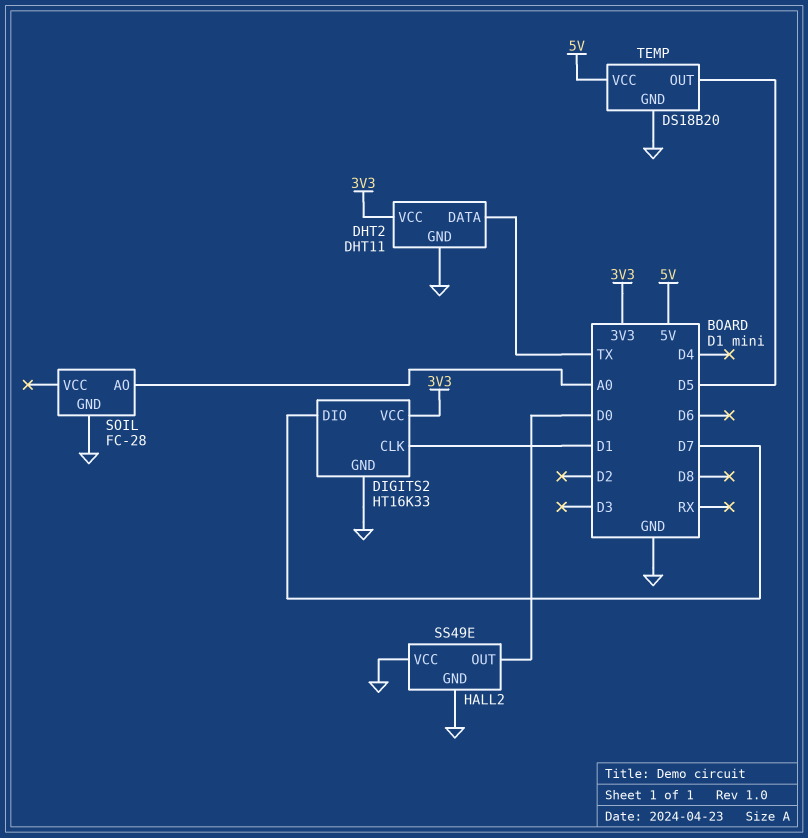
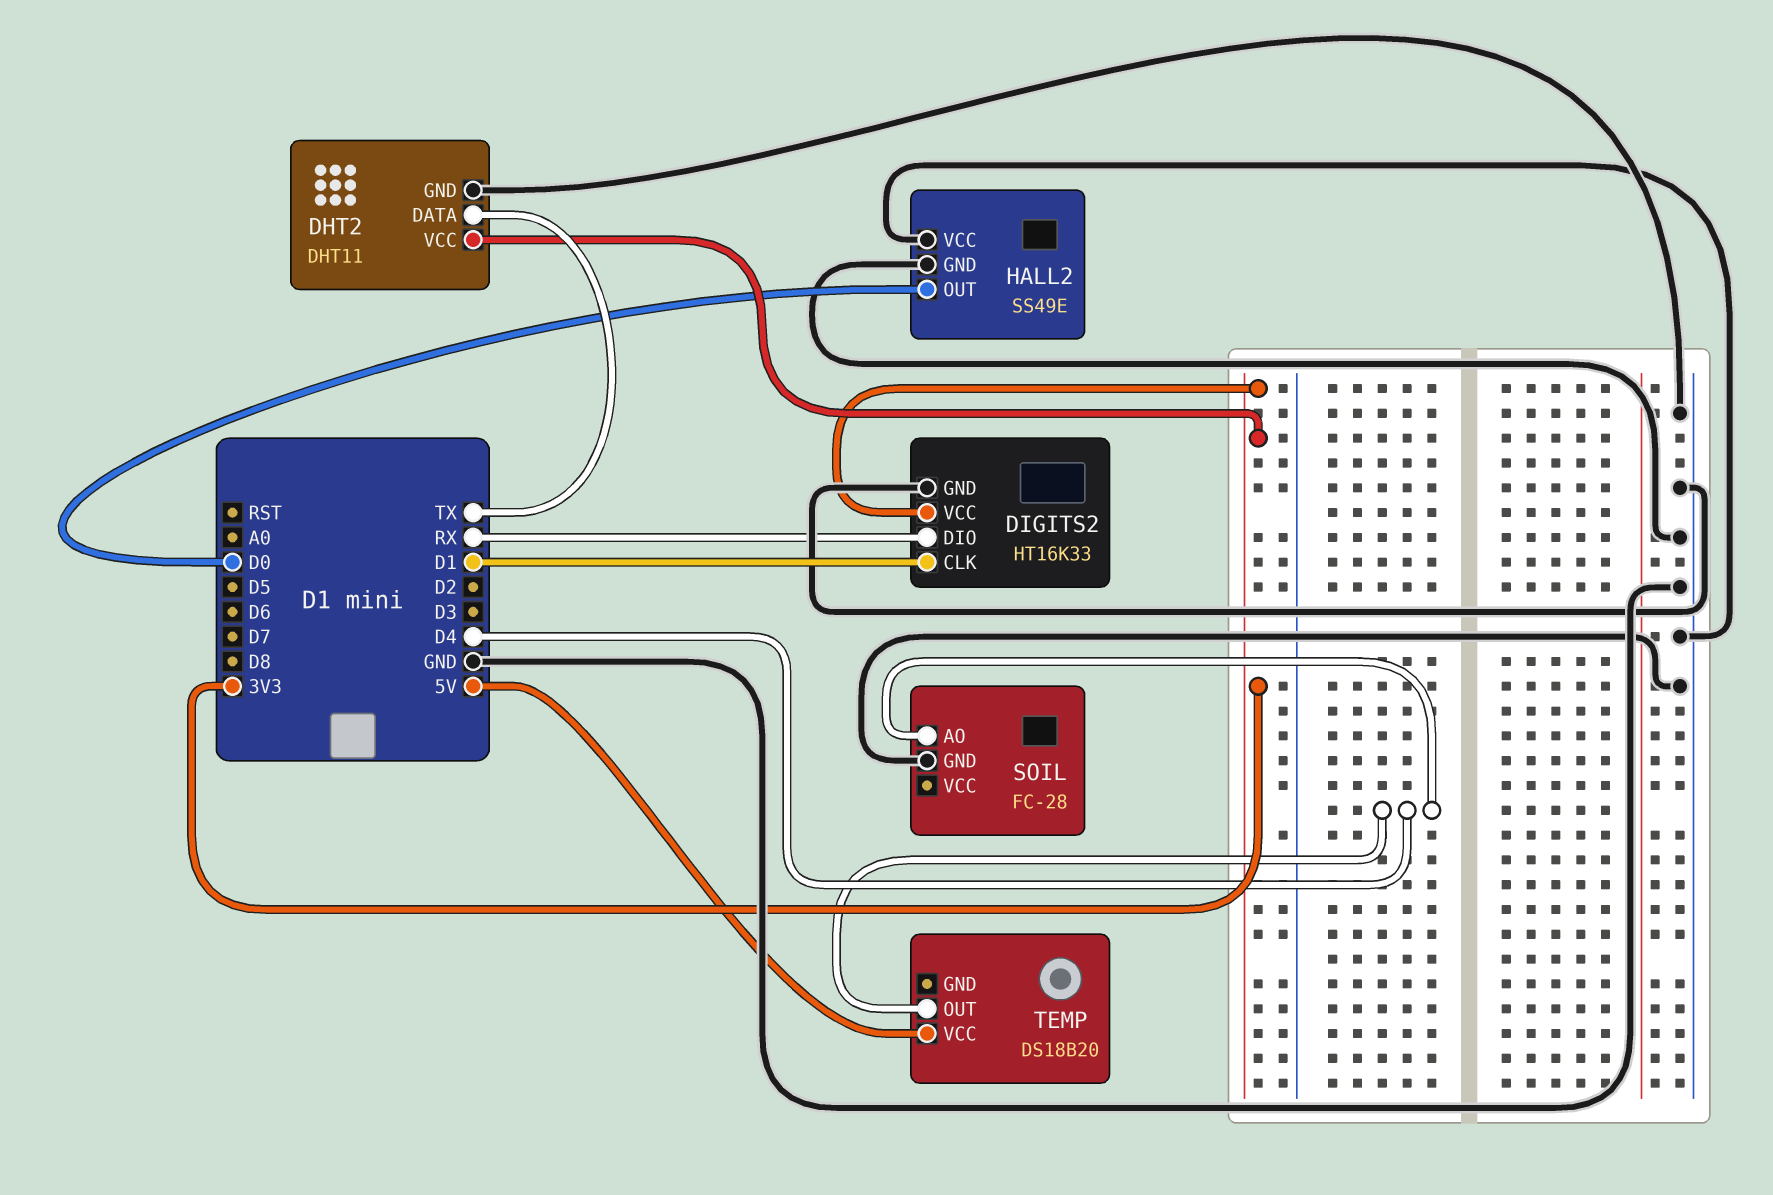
DIGITS2 pin DIO: D7 -> RX
SOIL pin AO: A0 -> D4
TEMP pin GND: GND -> none
TEMP pin OUT: D5 -> D4

